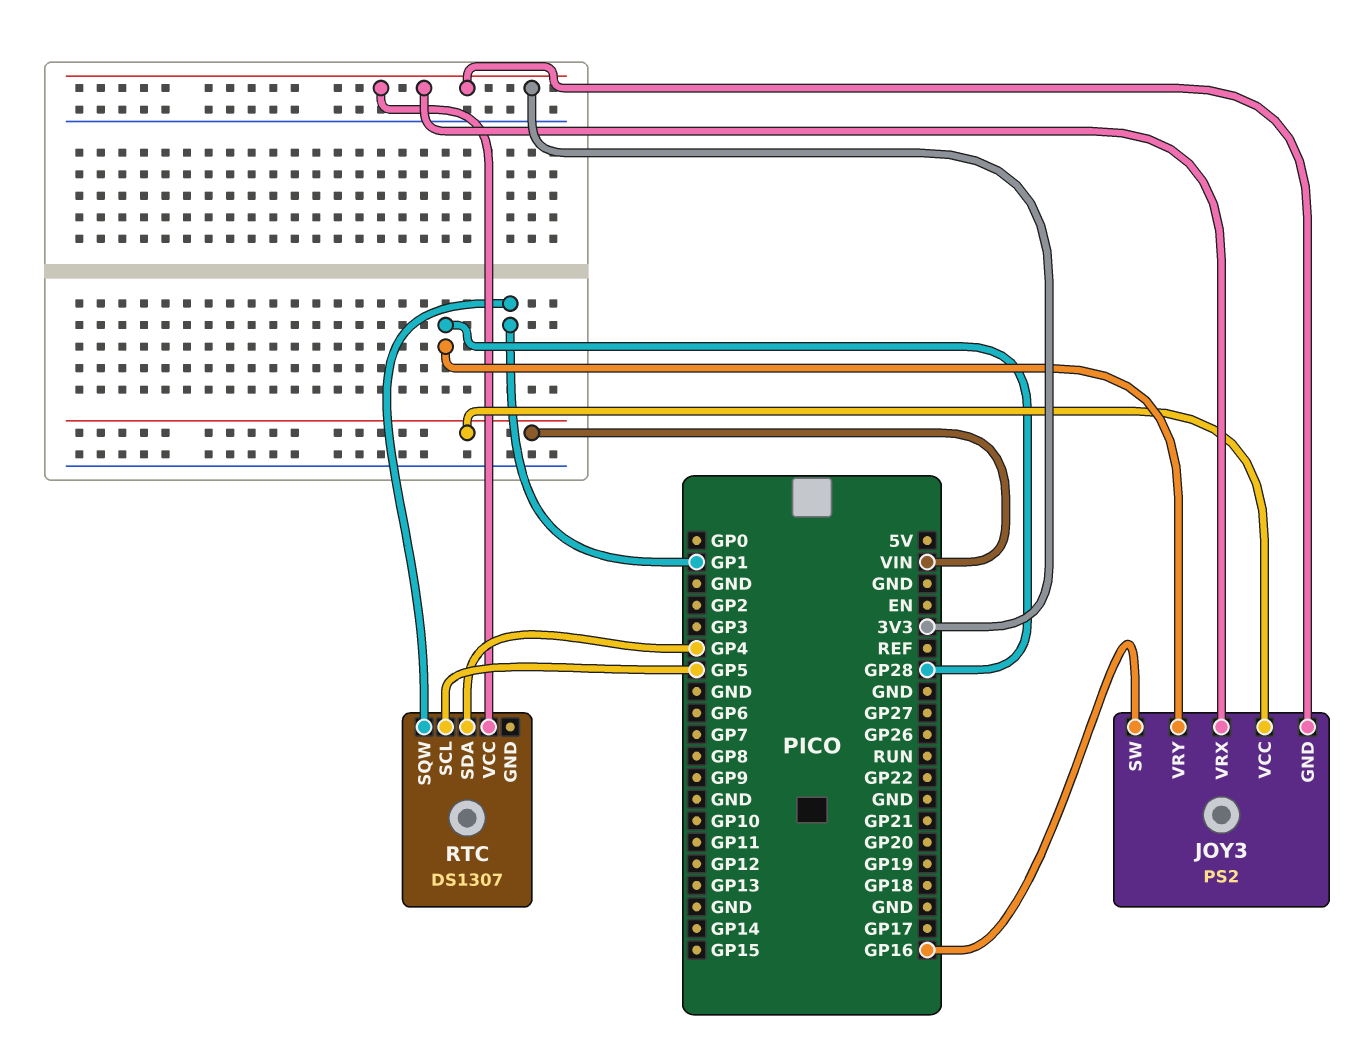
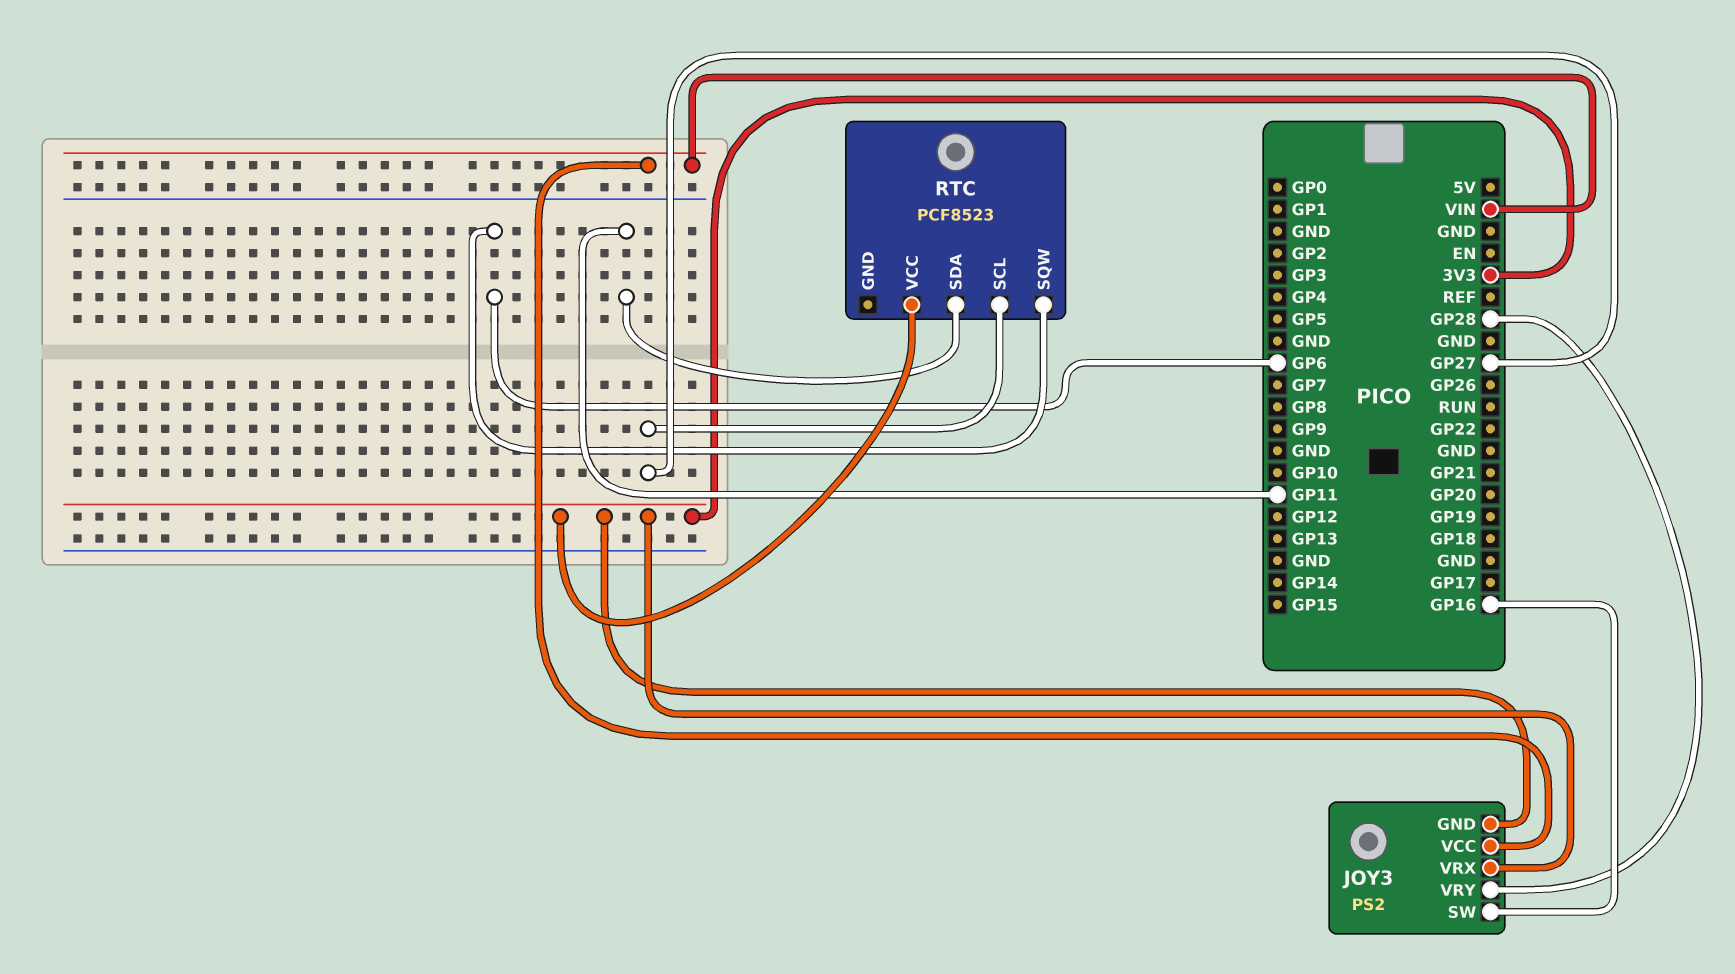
RTC: DS1307 -> PCF8523
RTC pin SCL: GP5 -> GP27
RTC pin SDA: GP4 -> GP11
RTC pin SQW: GP1 -> GP6

